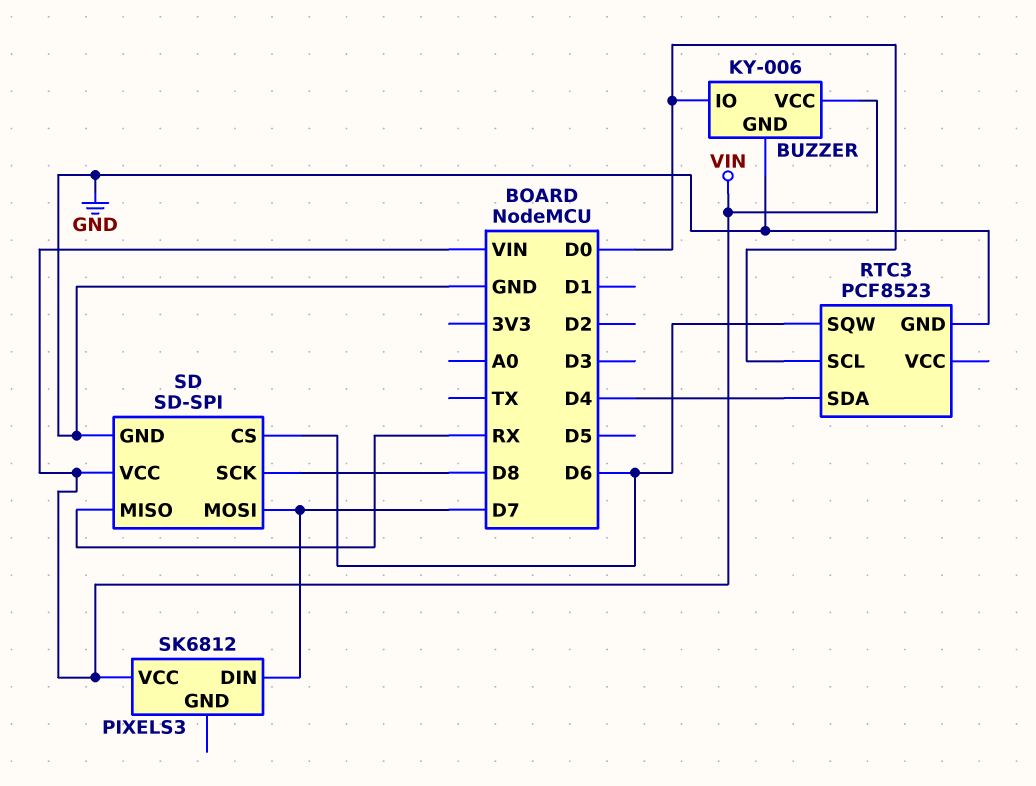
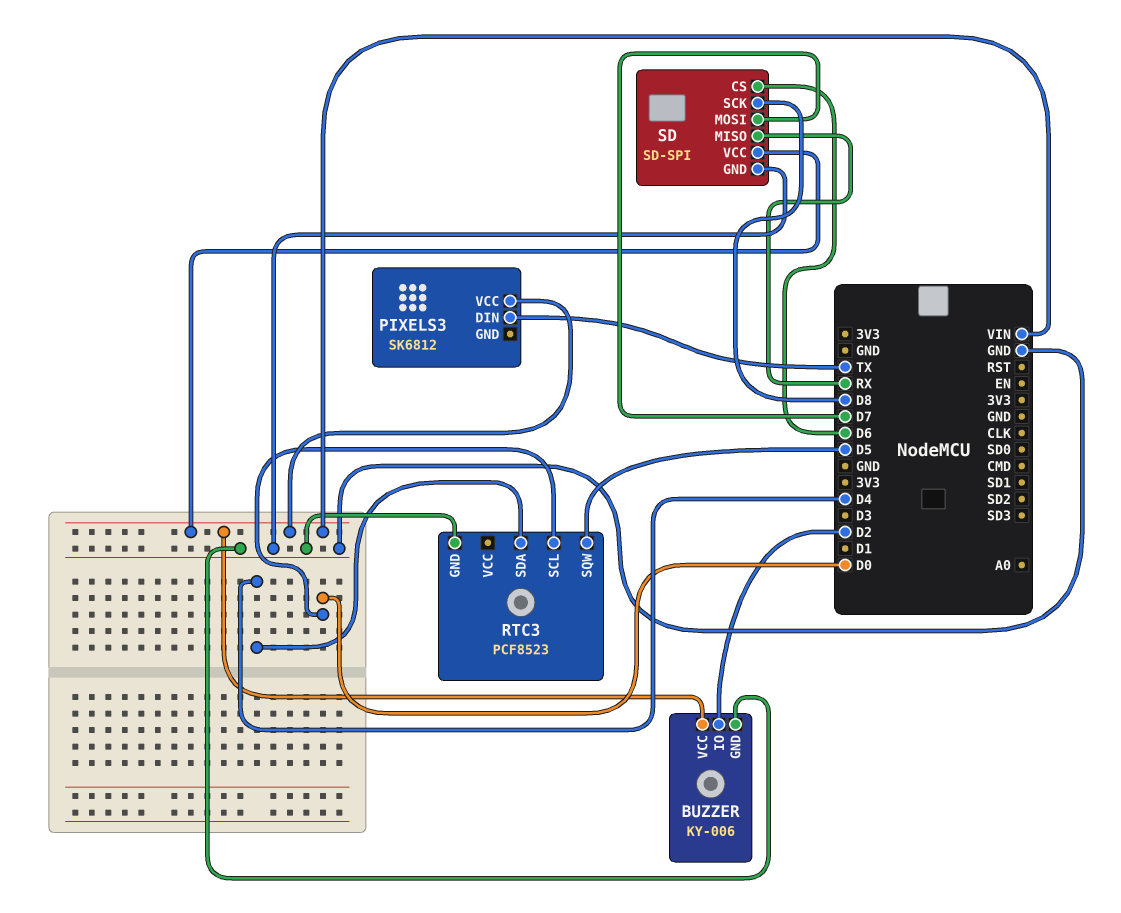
BUZZER pin IO: D0 -> D2
PIXELS3 pin DIN: D7 -> TX
RTC3 pin SQW: D6 -> D5

